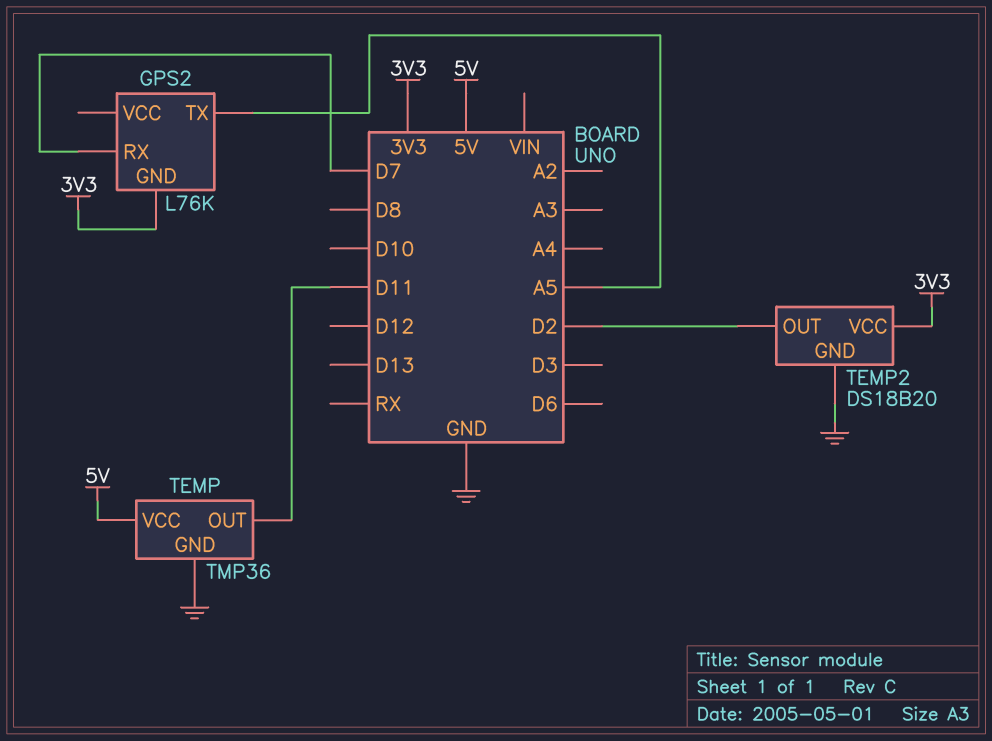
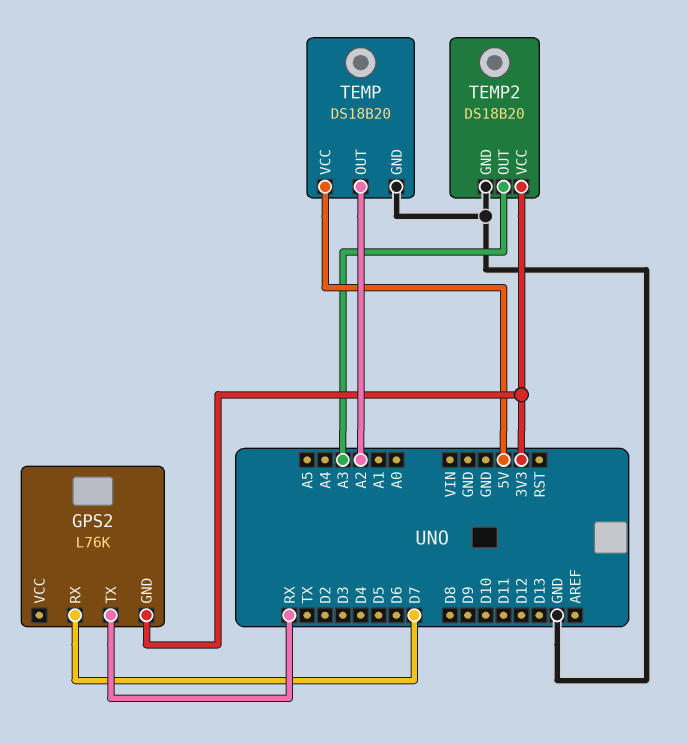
GPS2 pin TX: A5 -> RX
TEMP: TMP36 -> DS18B20
TEMP pin OUT: D11 -> A2
TEMP2 pin OUT: D2 -> A3

